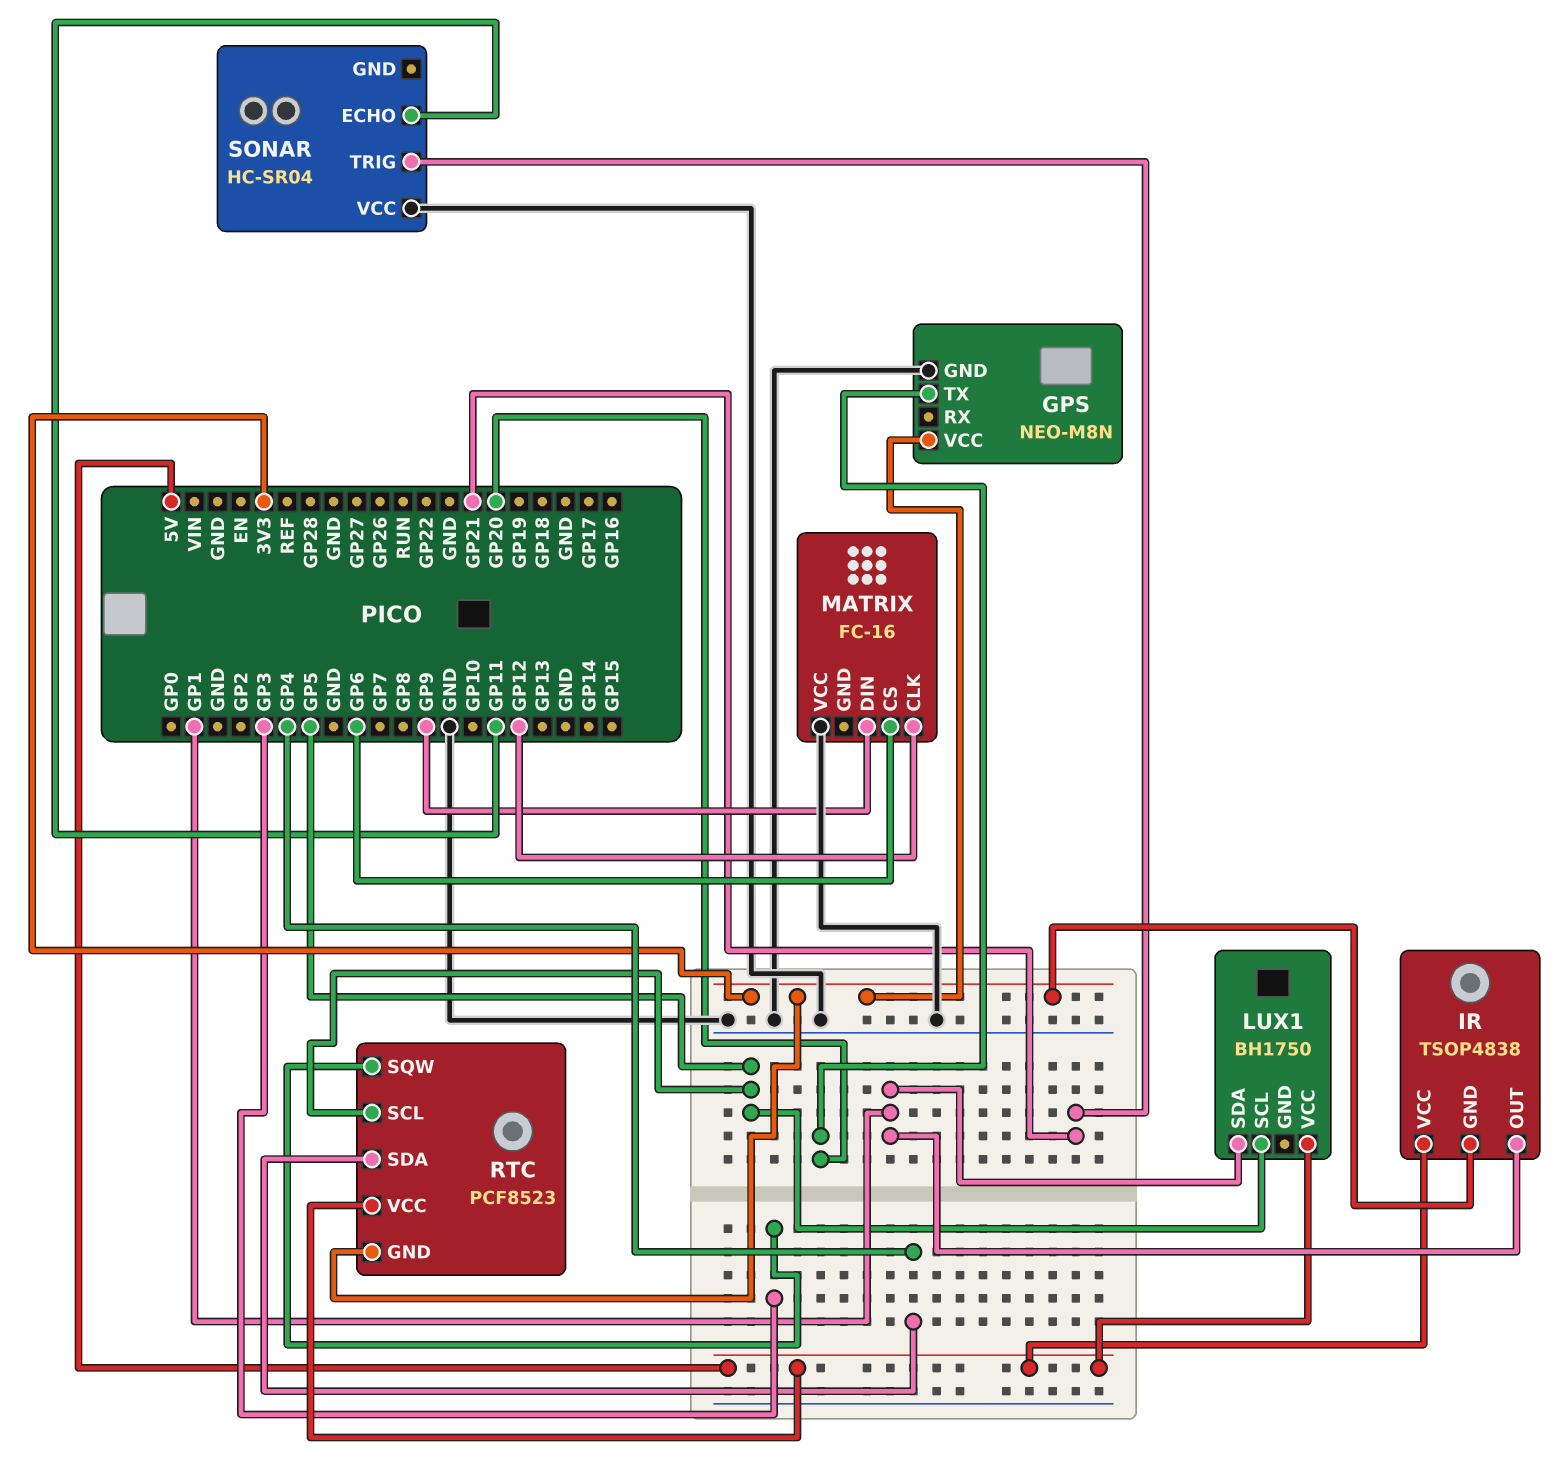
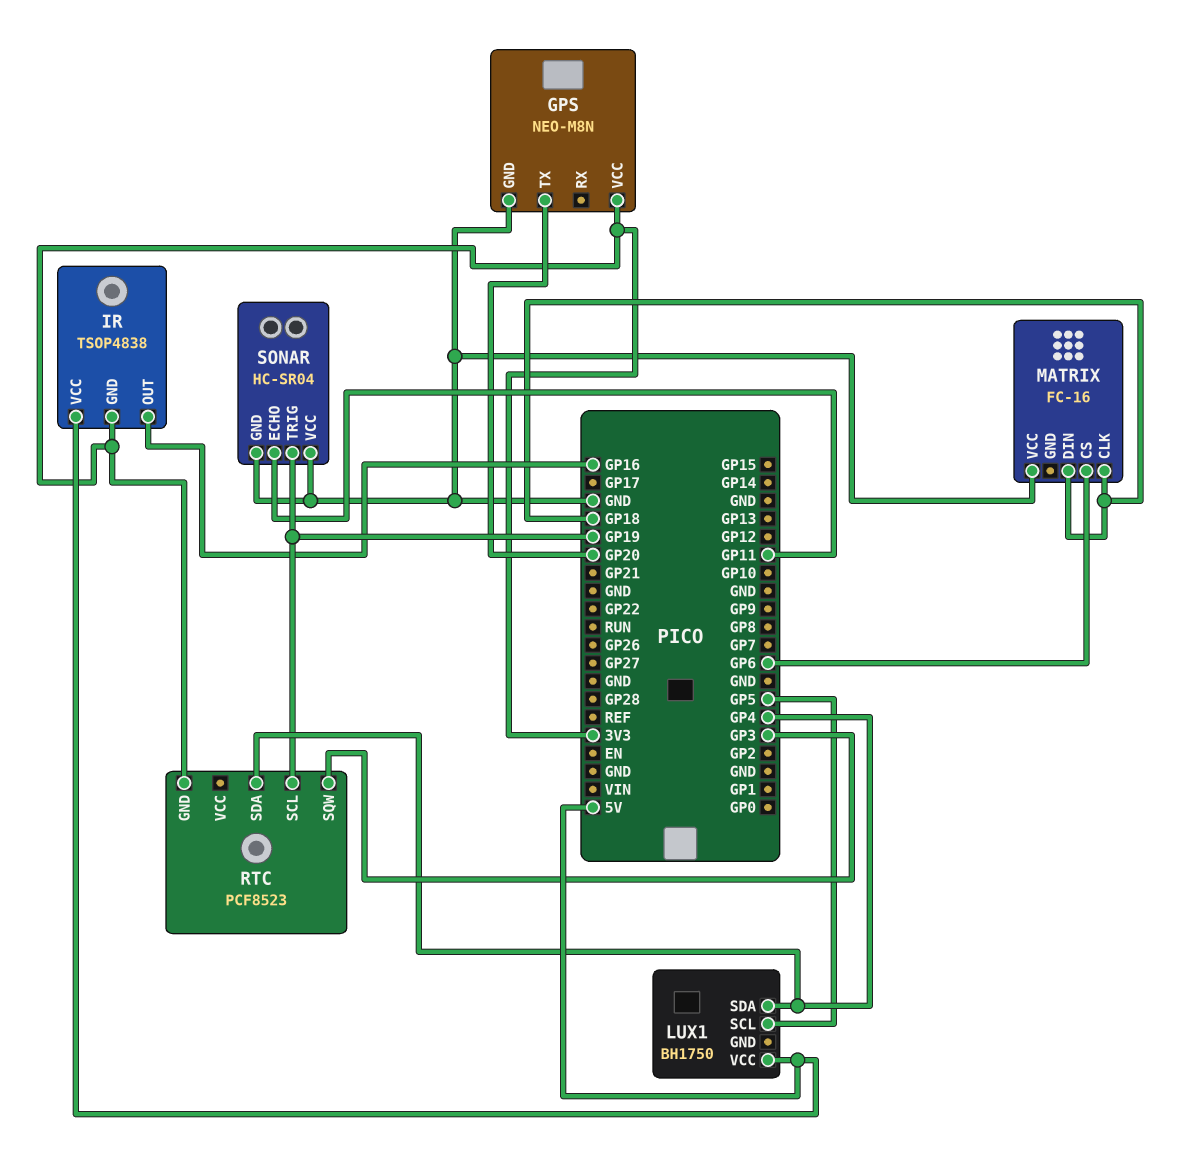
IR pin OUT: GP1 -> GP16
LUX1 pin SDA: GP1 -> GP4
MATRIX pin CLK: GP12 -> GP18
MATRIX pin DIN: GP9 -> GP18
RTC pin SCL: GP5 -> GP19
RTC pin VCC: 5V -> none
SONAR pin GND: none -> GND
SONAR pin TRIG: GP21 -> GP19

